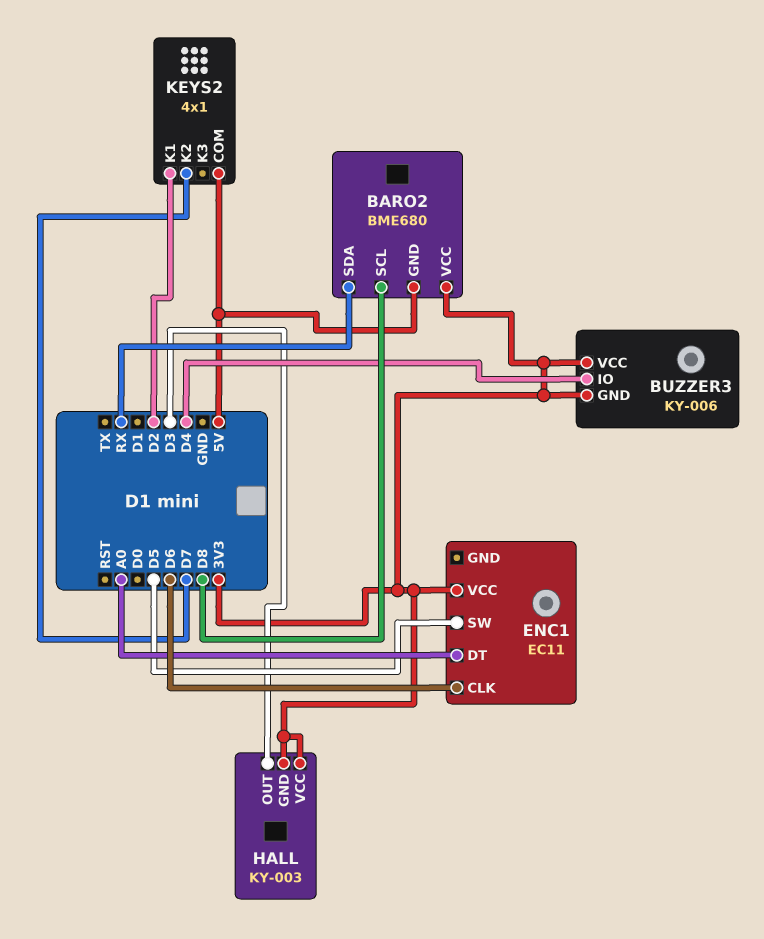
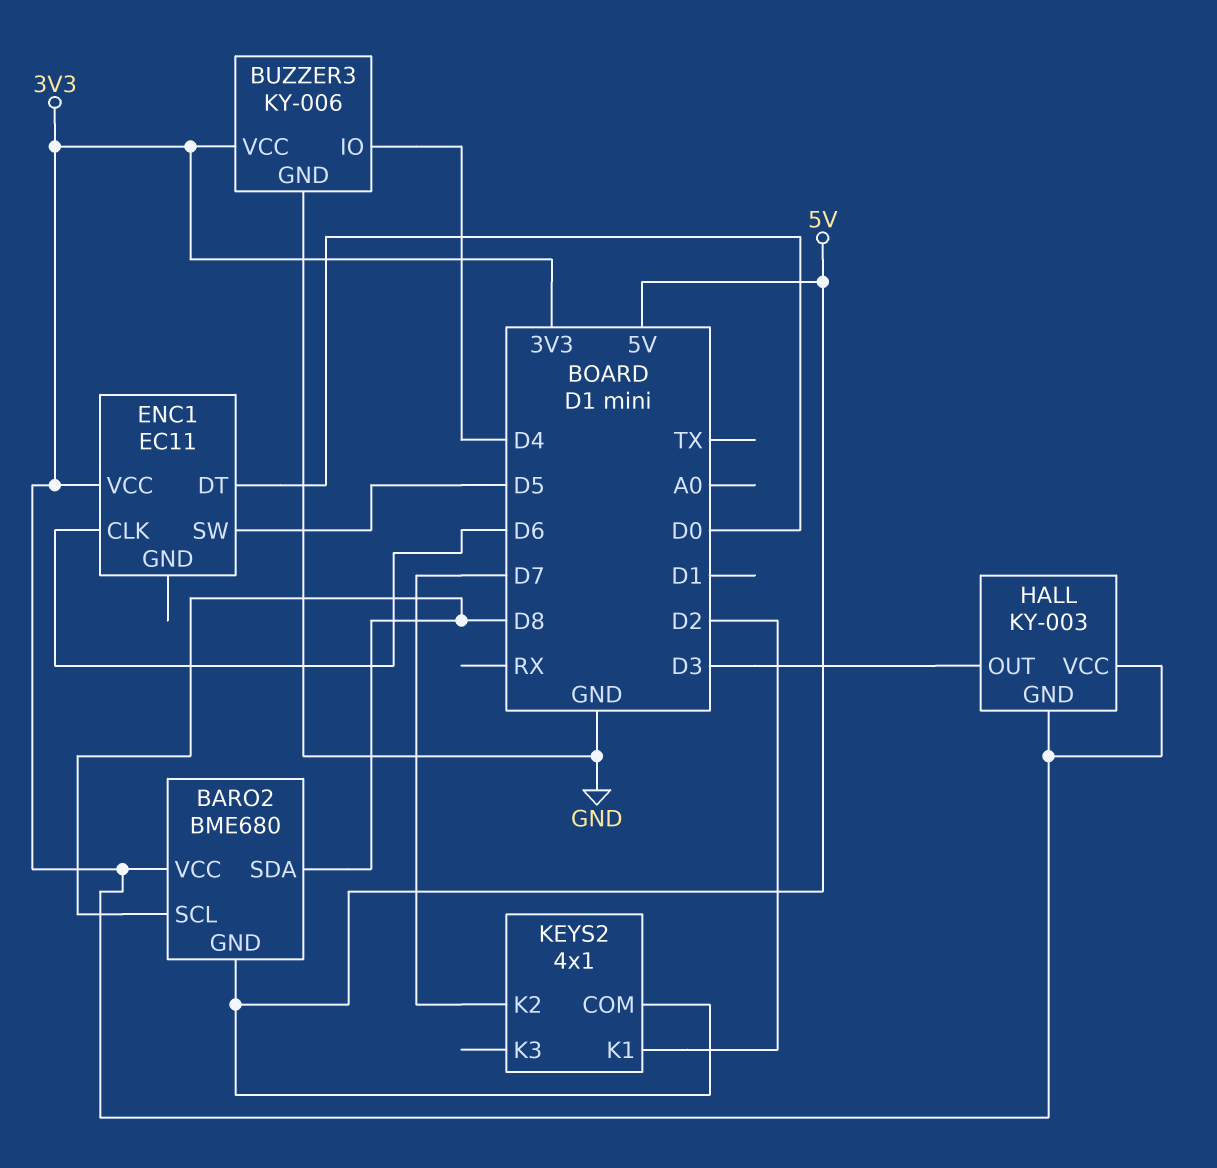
BARO2 pin SDA: RX -> D8
BUZZER3 pin GND: 3V3 -> GND
ENC1 pin DT: A0 -> D0

